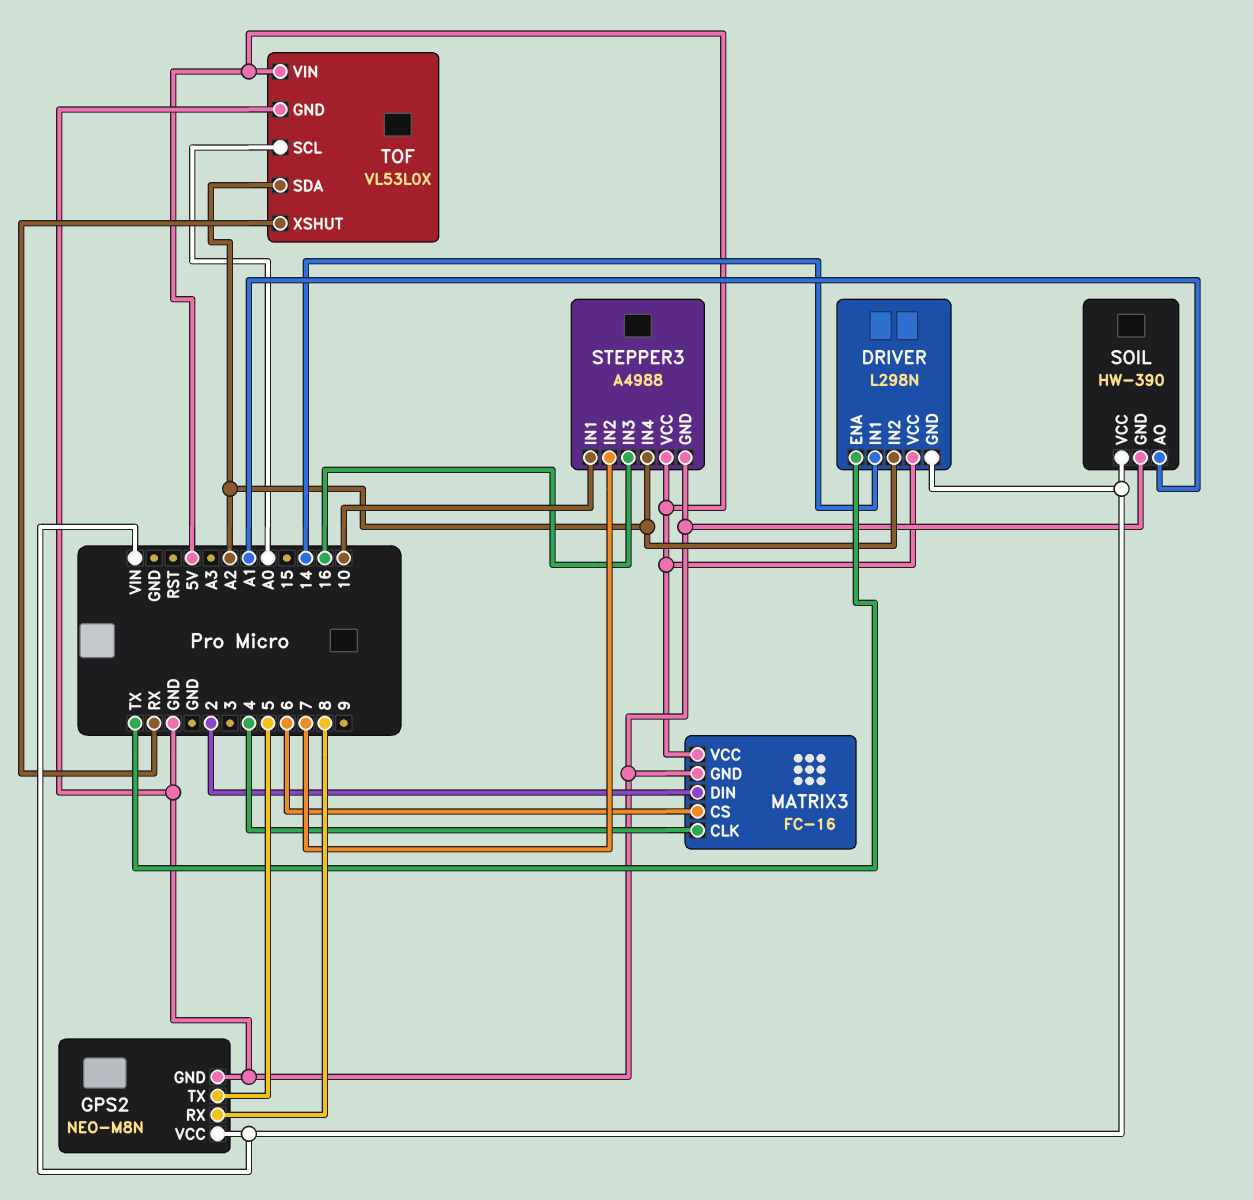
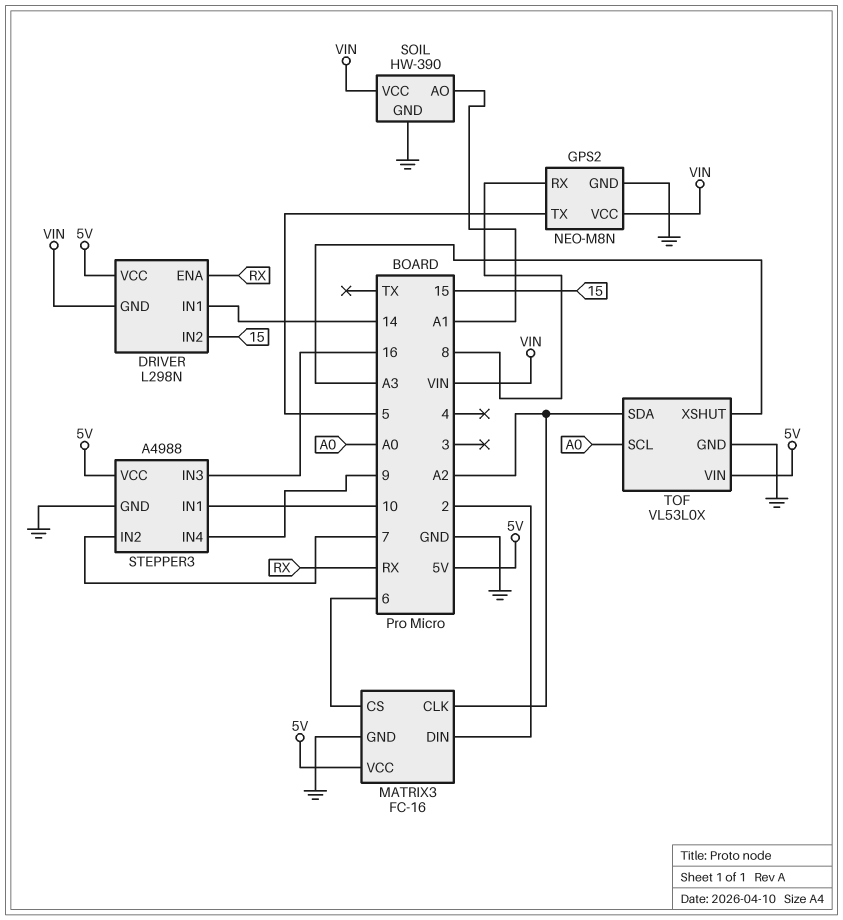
DRIVER pin ENA: TX -> RX
DRIVER pin IN2: A2 -> 15
MATRIX3 pin CLK: 4 -> A2
STEPPER3 pin IN4: A2 -> 9
TOF pin XSHUT: RX -> A3

